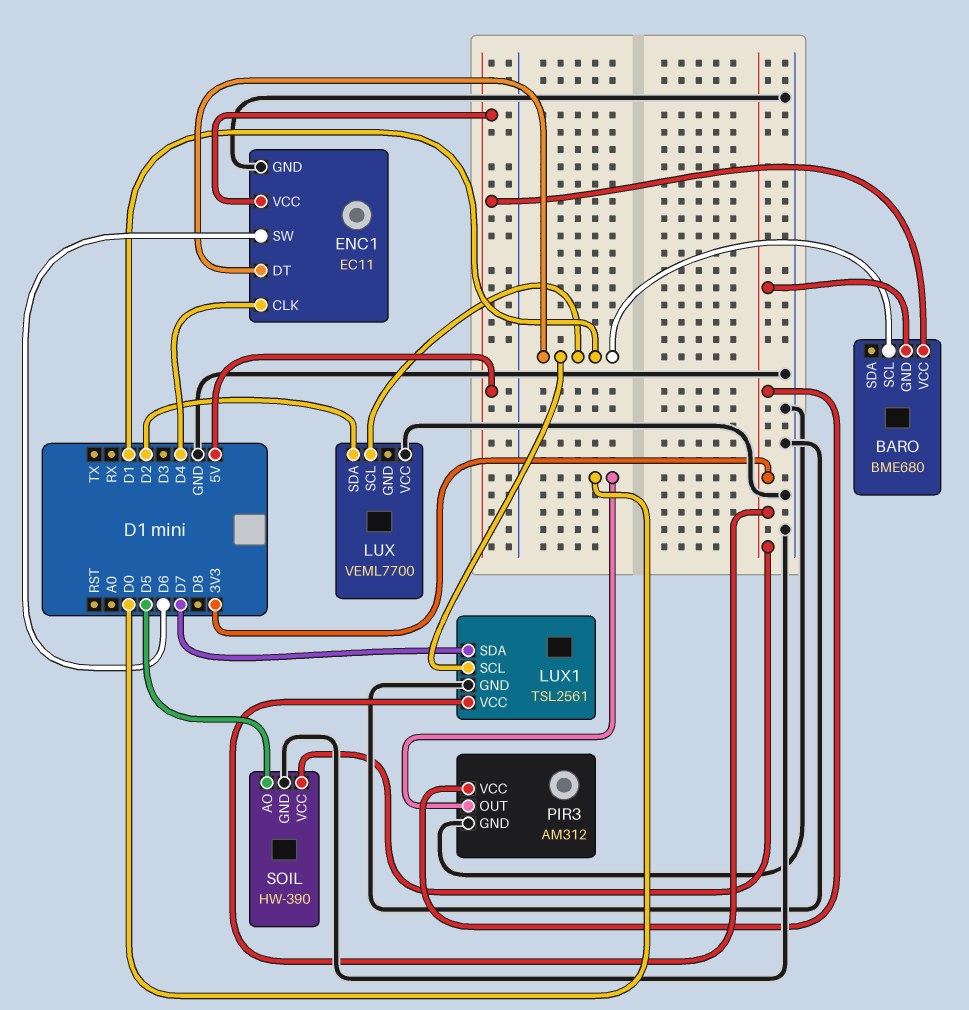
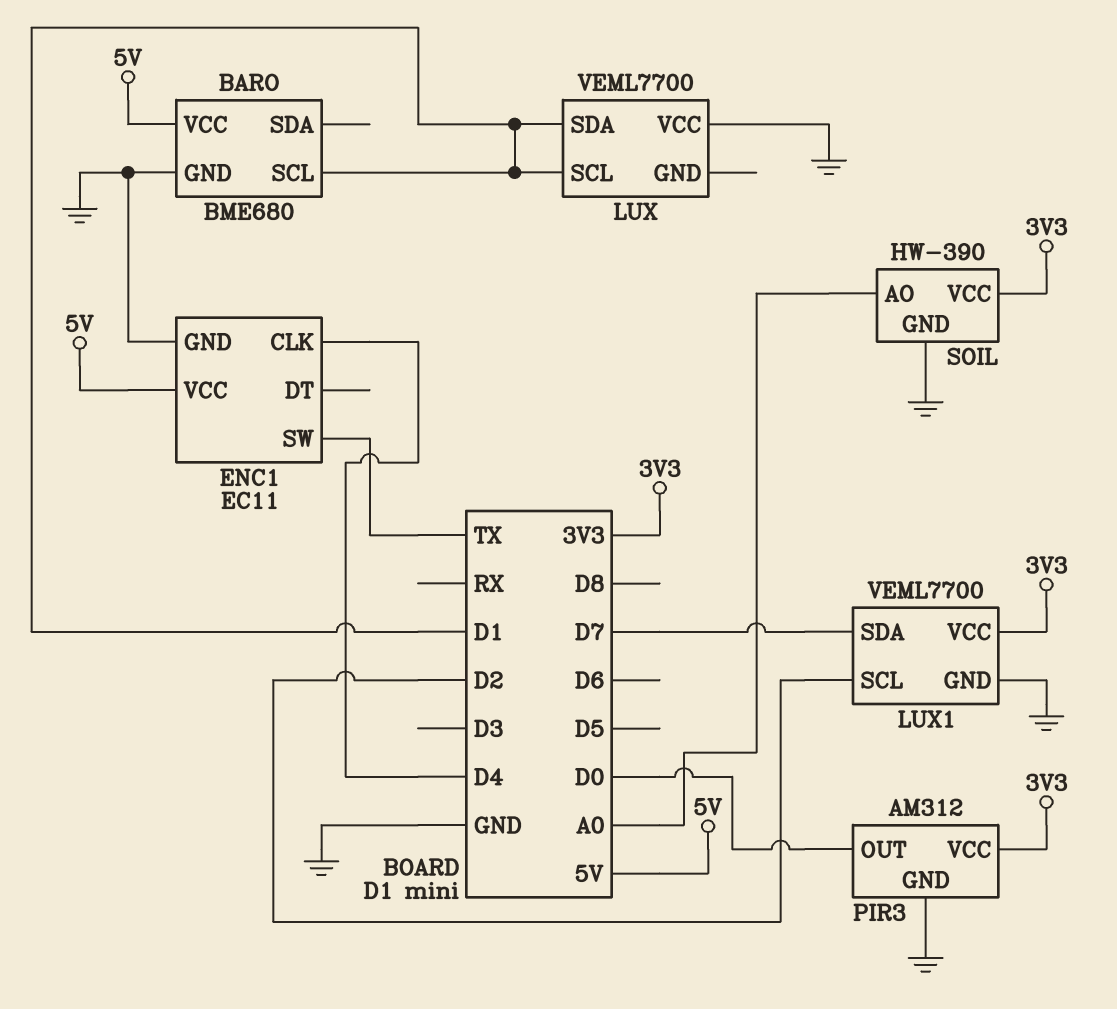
BARO pin GND: 3V3 -> GND
ENC1 pin DT: D1 -> none
ENC1 pin SW: D6 -> TX
LUX pin SDA: D2 -> D1
LUX1: TSL2561 -> VEML7700
LUX1 pin SCL: D1 -> D2
SOIL pin AO: D5 -> A0

